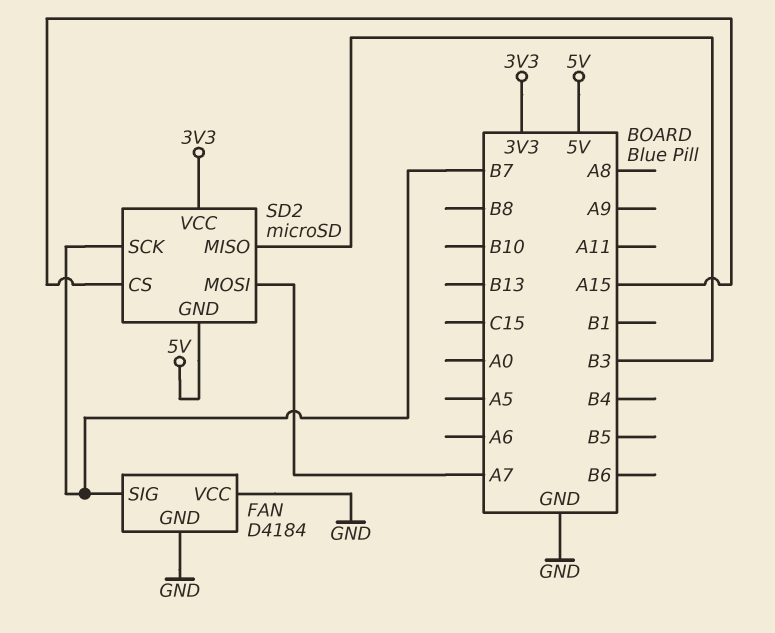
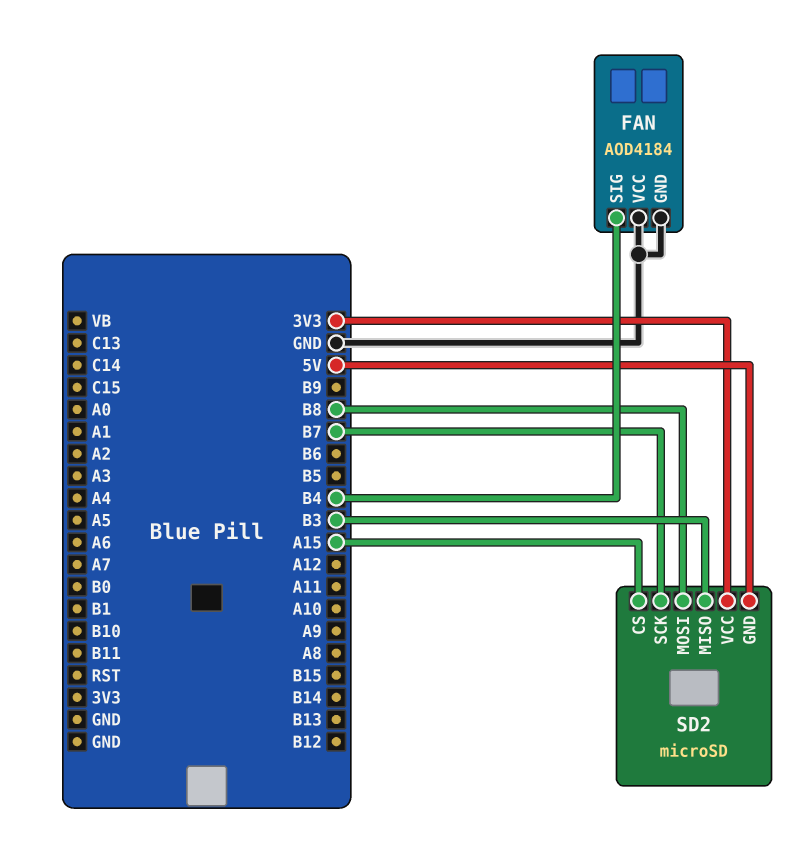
FAN: D4184 -> AOD4184
FAN pin SIG: B7 -> B4
SD2 pin MOSI: A7 -> B8

